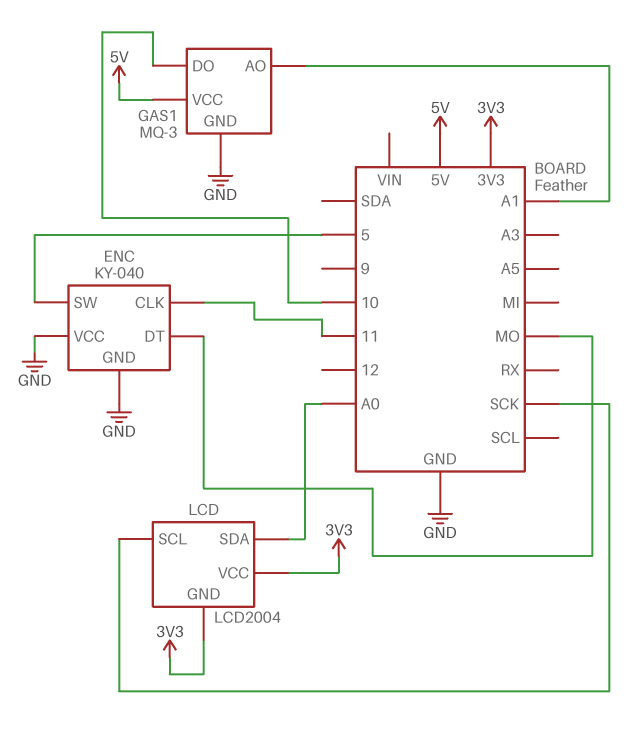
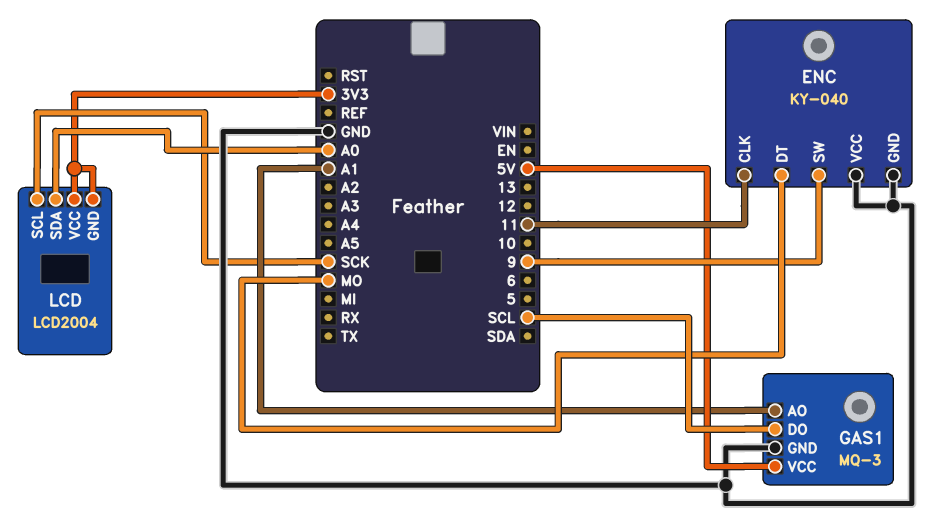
ENC pin SW: 5 -> 9
GAS1 pin DO: 10 -> SCL

